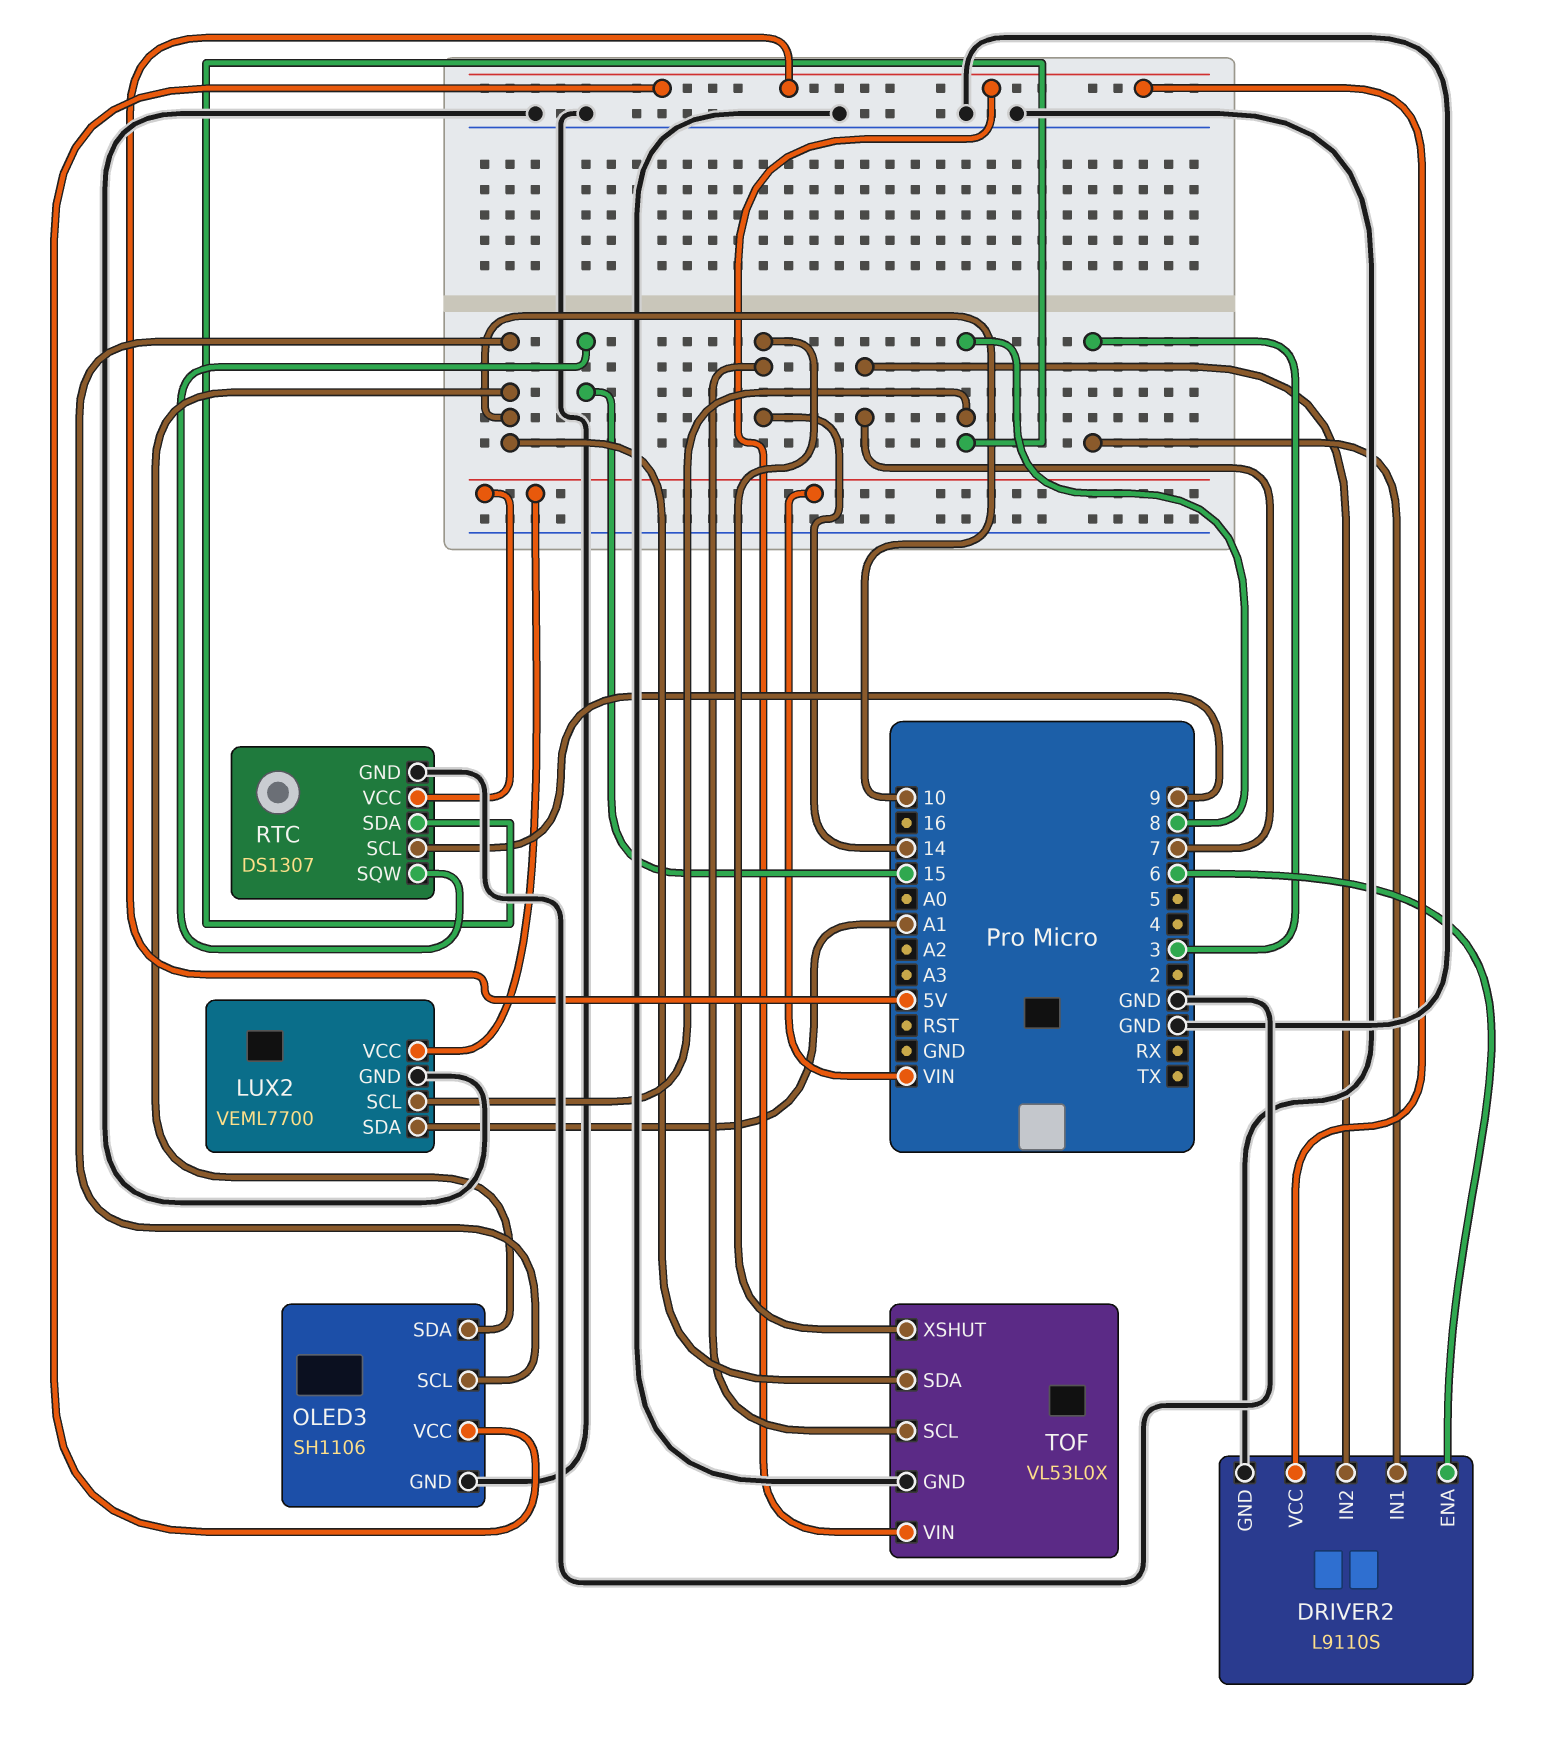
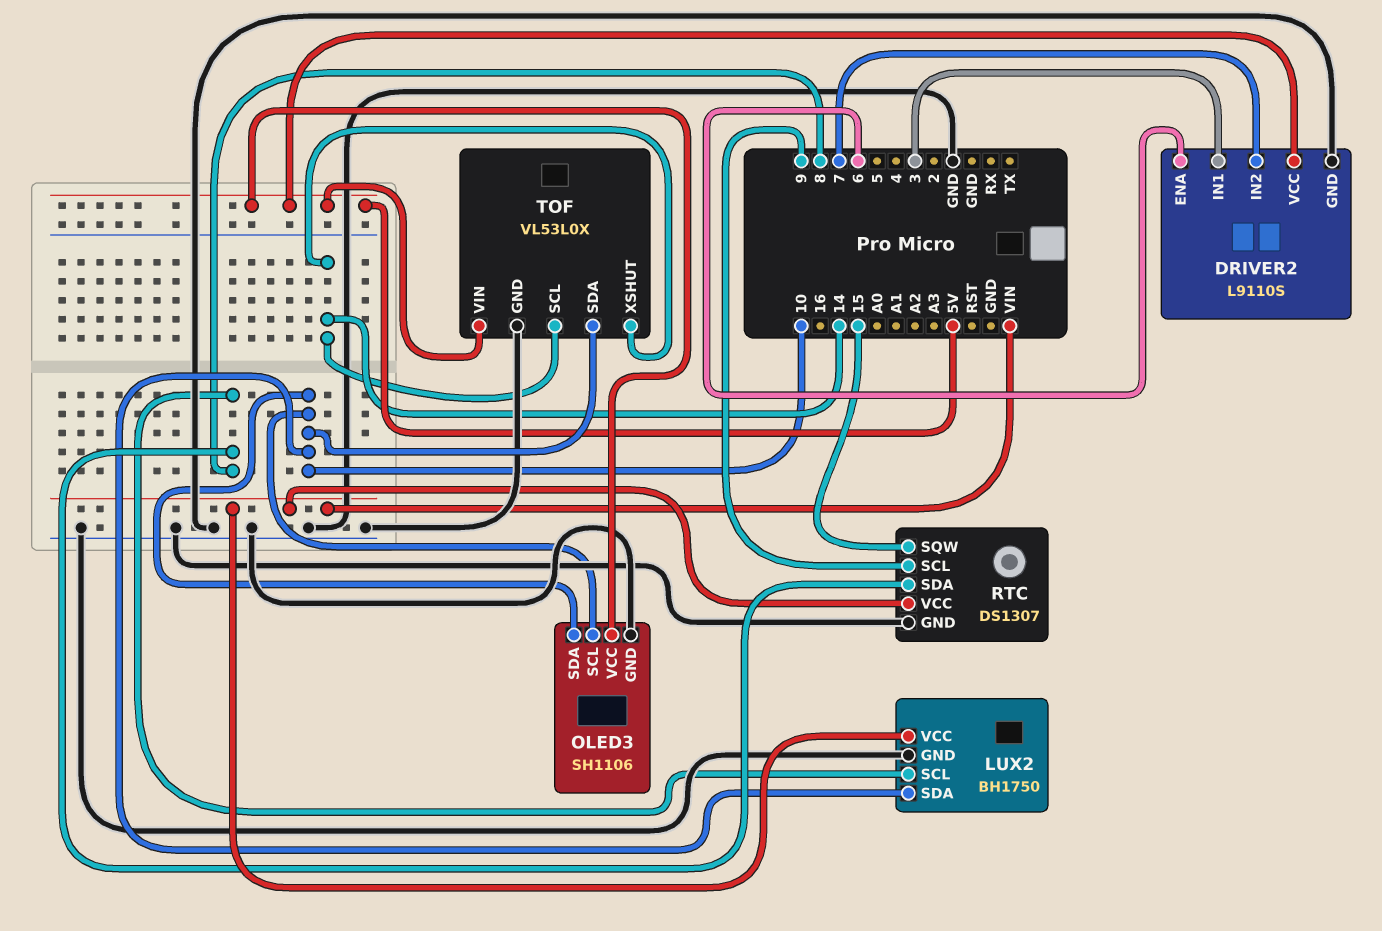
LUX2: VEML7700 -> BH1750
LUX2 pin SDA: A1 -> 10

